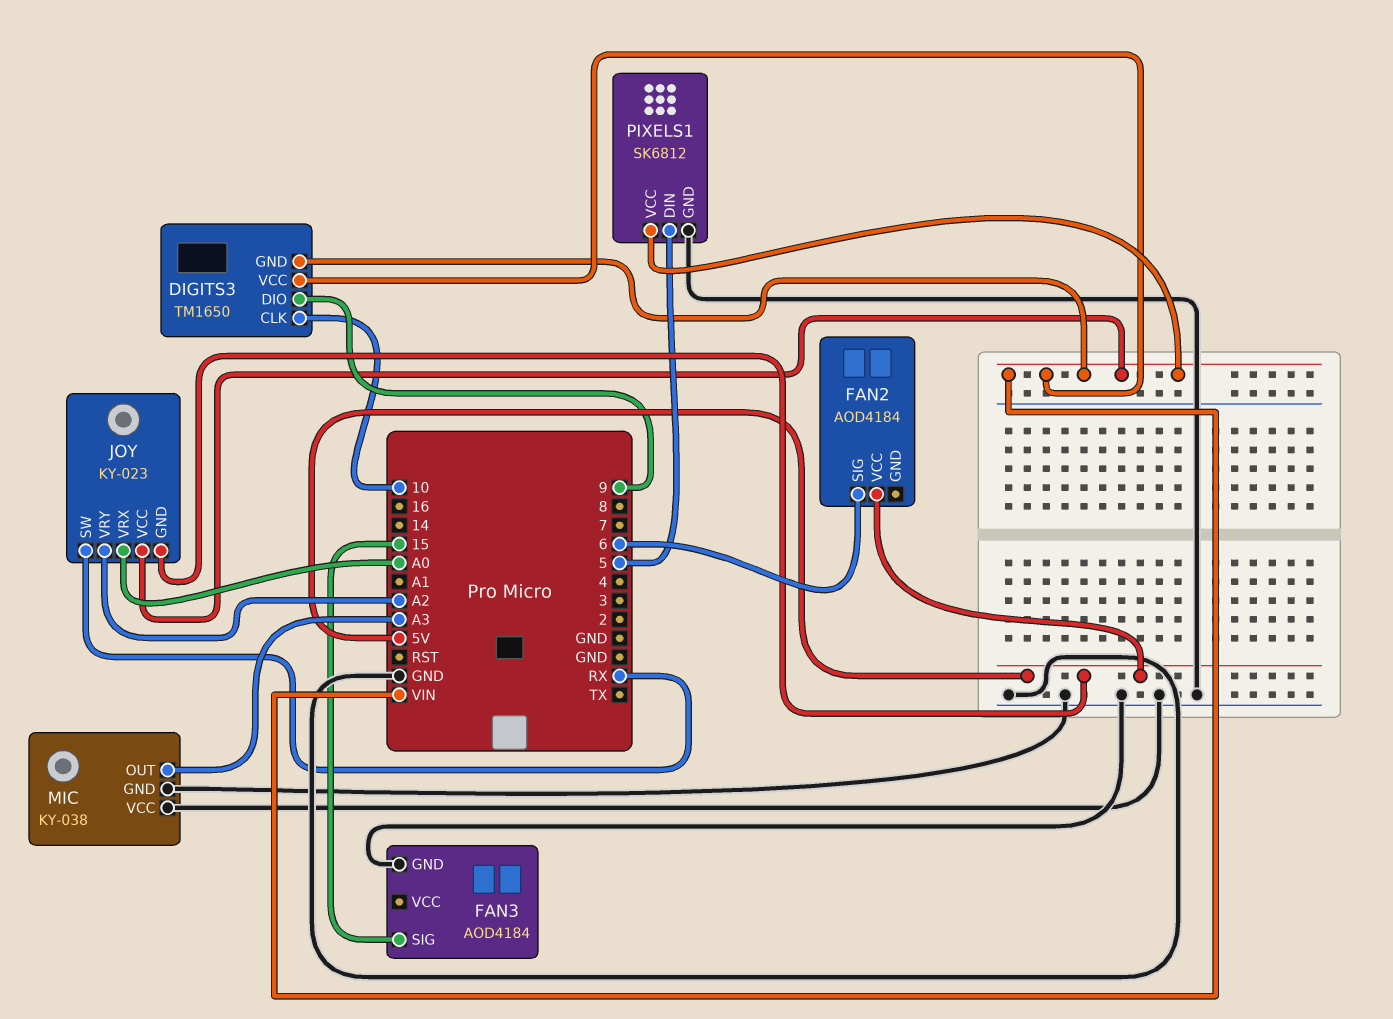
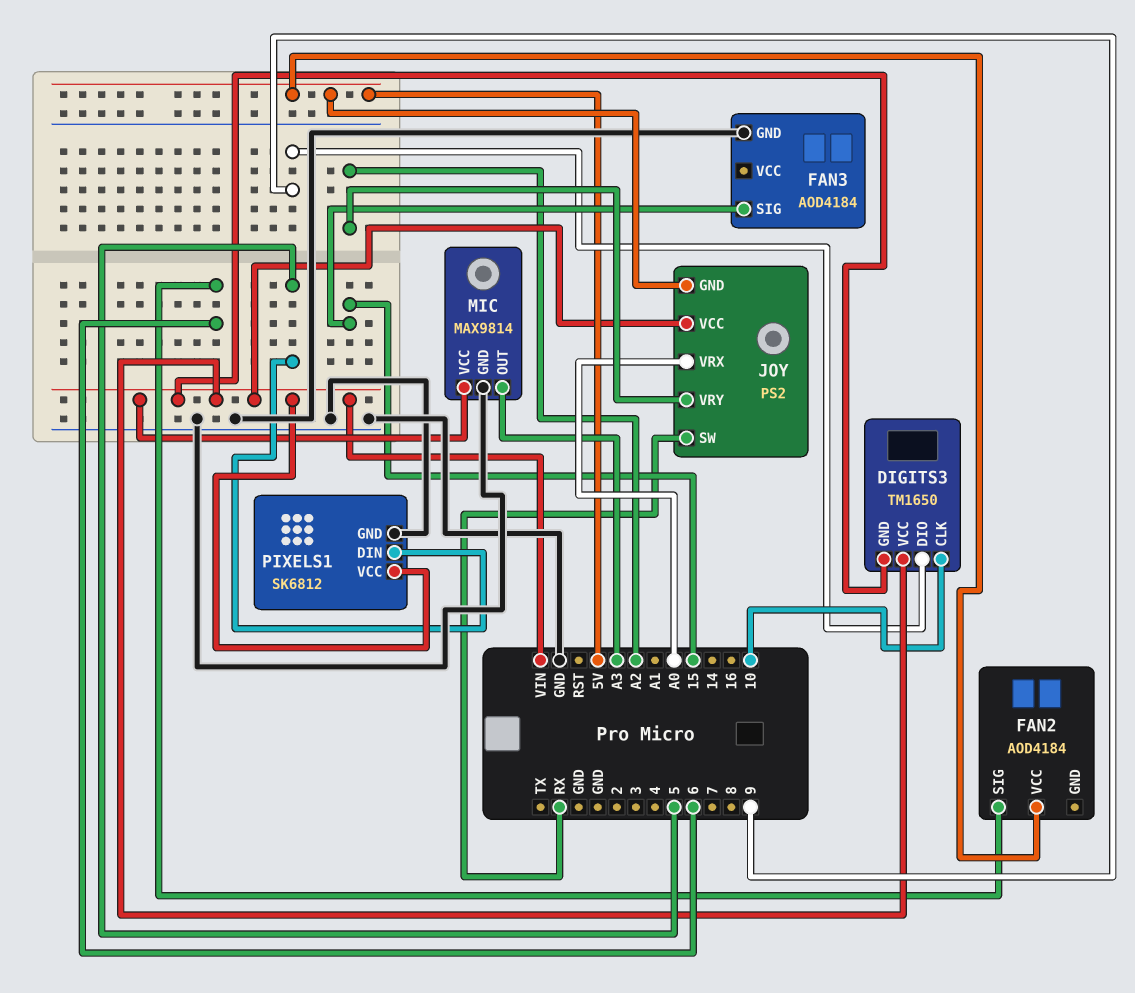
JOY: KY-023 -> PS2
MIC: KY-038 -> MAX9814
MIC pin VCC: GND -> VIN

